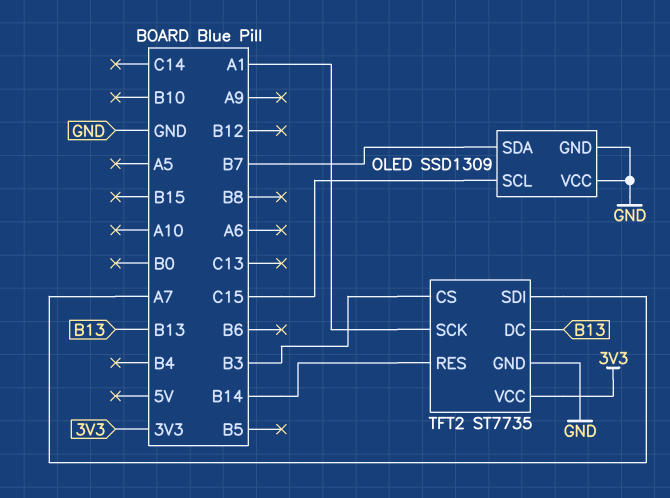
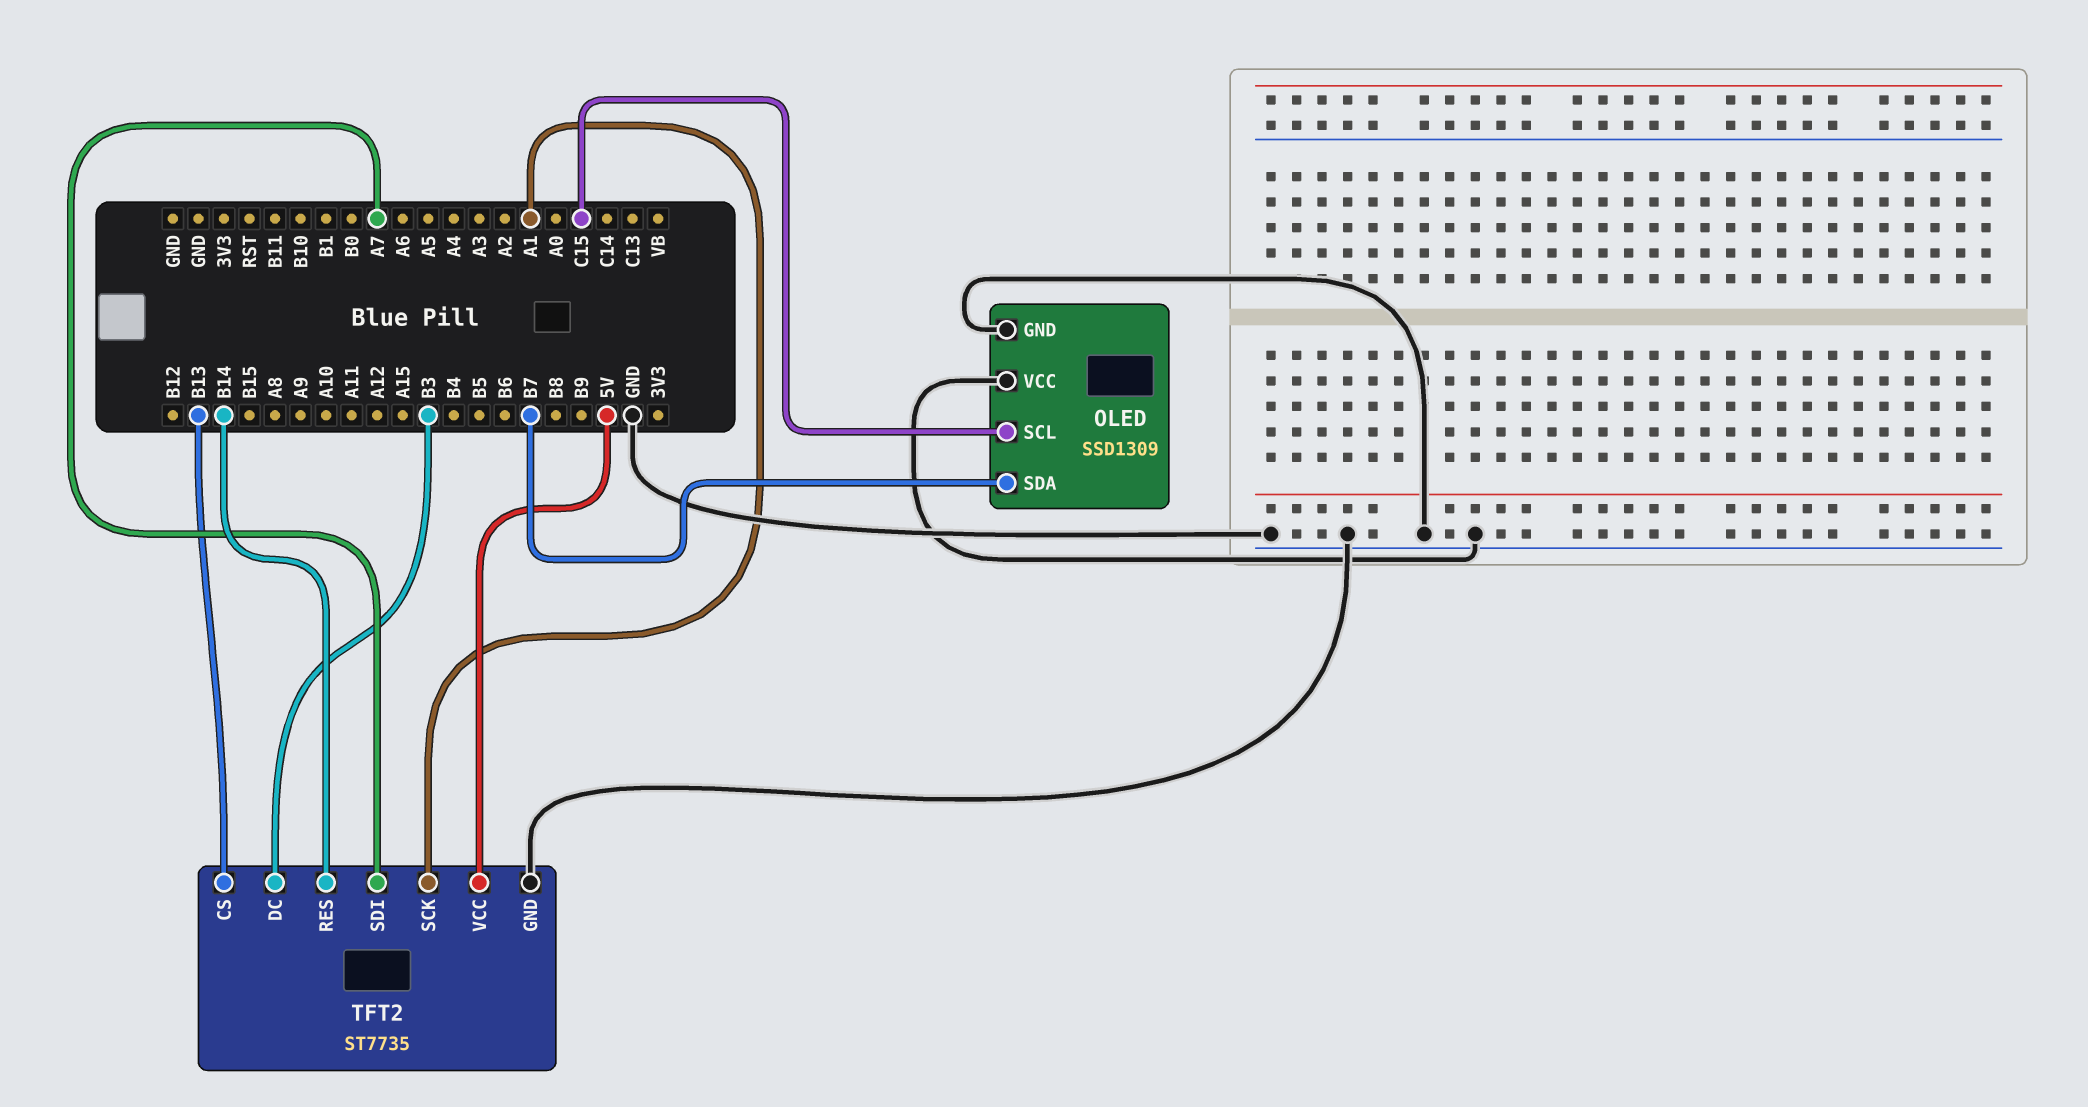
TFT2 pin CS: B3 -> B13
TFT2 pin DC: B13 -> B3
TFT2 pin VCC: 3V3 -> 5V

